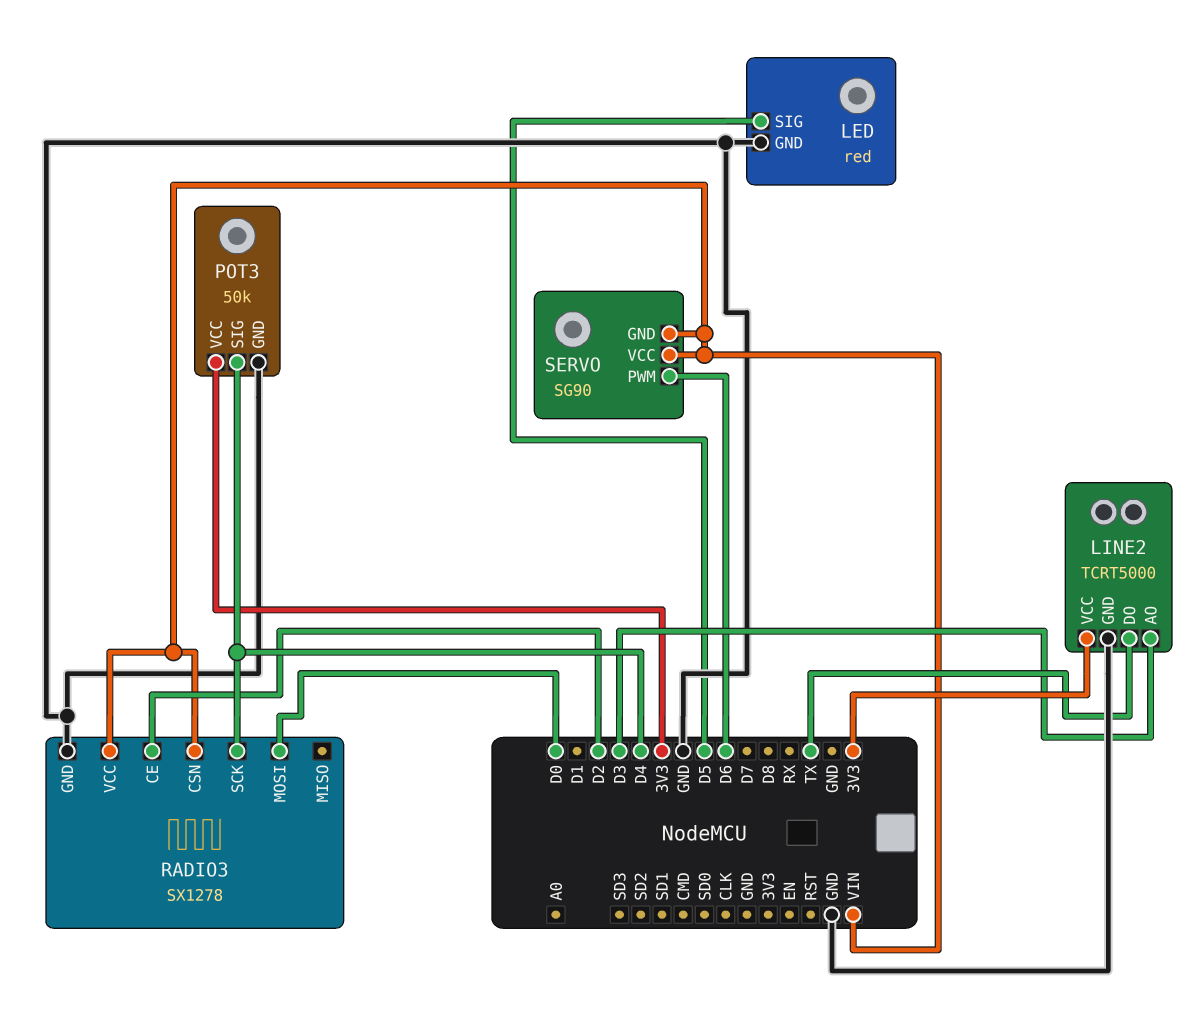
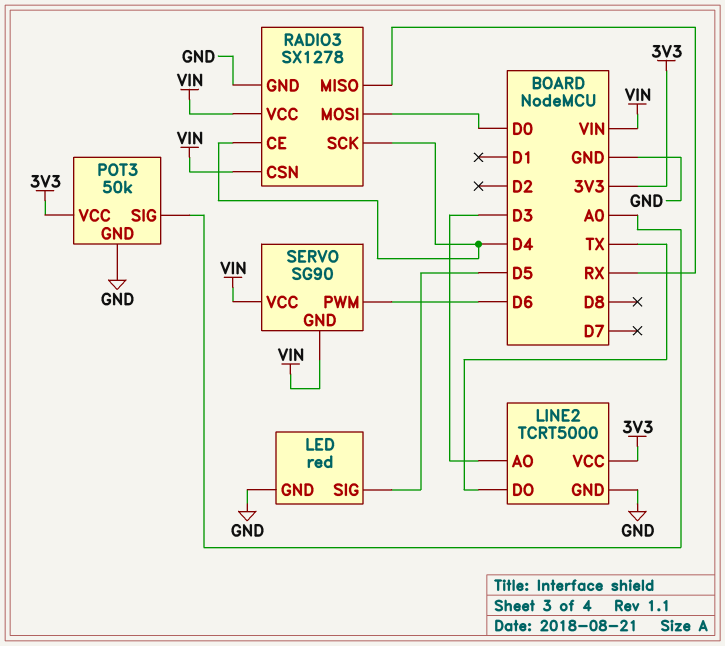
POT3 pin SIG: D4 -> A0
RADIO3 pin CE: D2 -> D4
RADIO3 pin MISO: none -> RX

